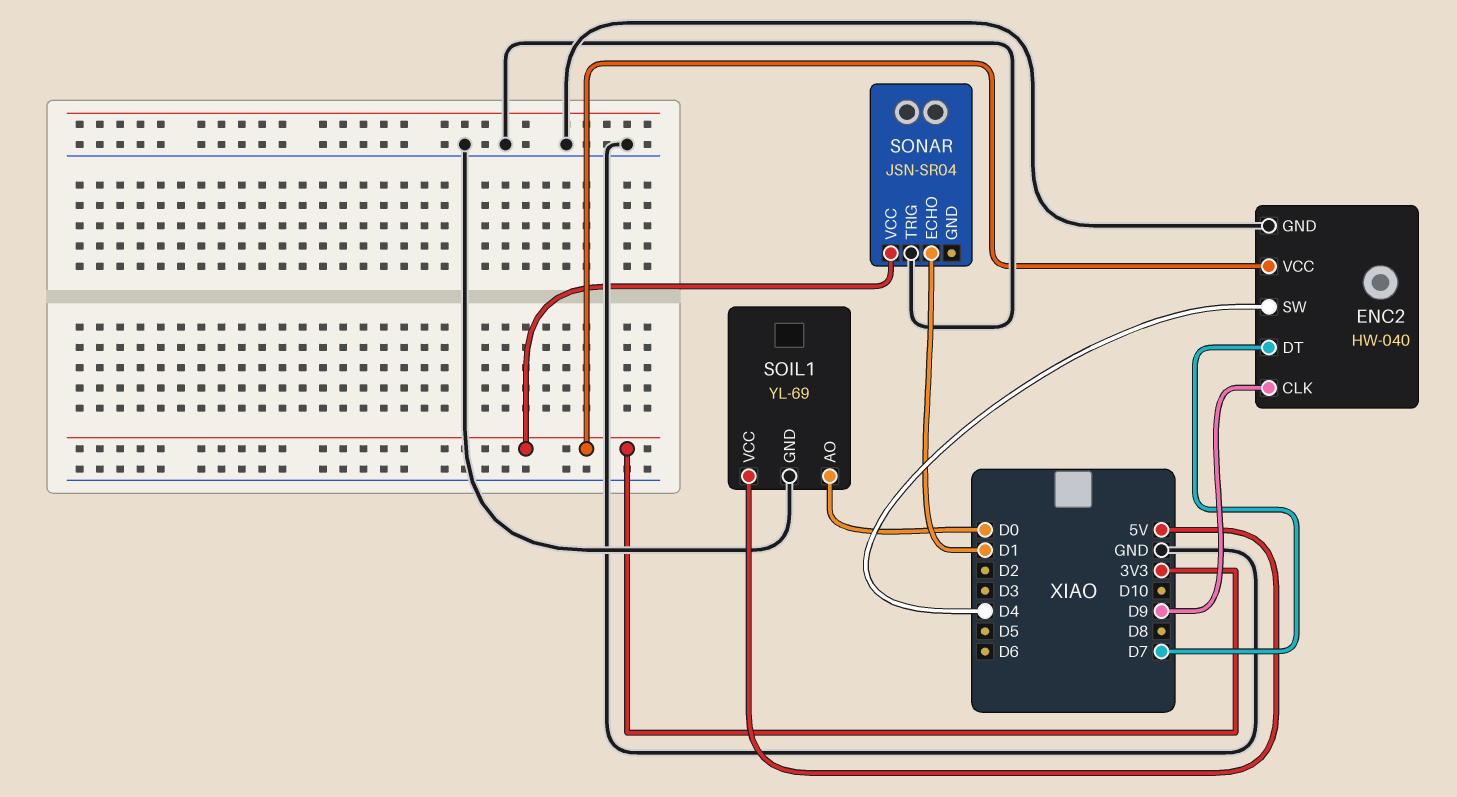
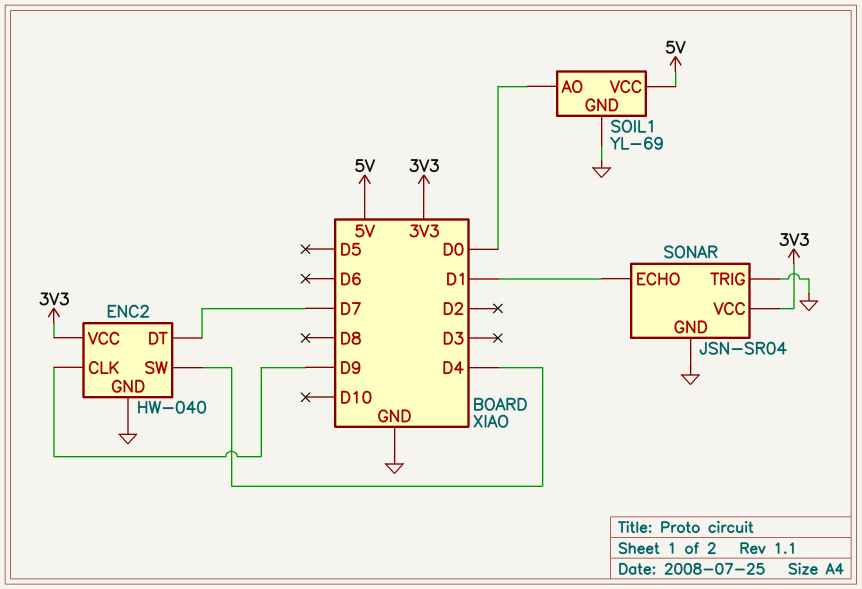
SONAR pin GND: none -> GND

